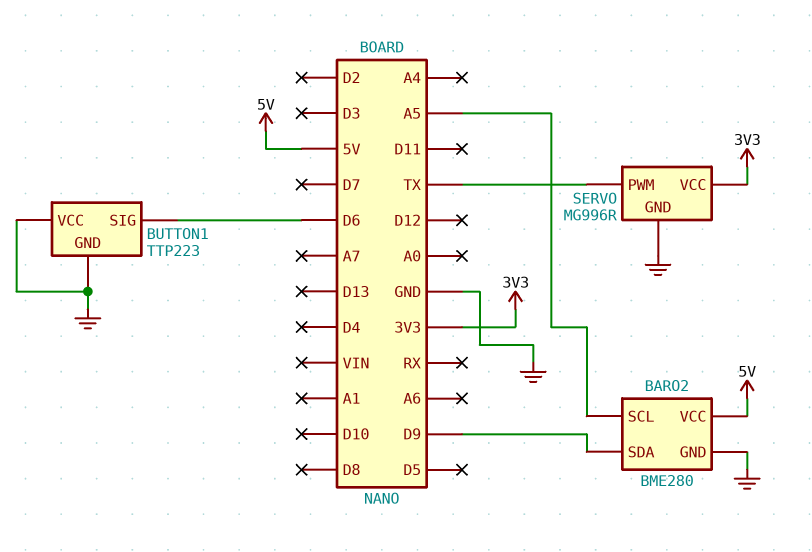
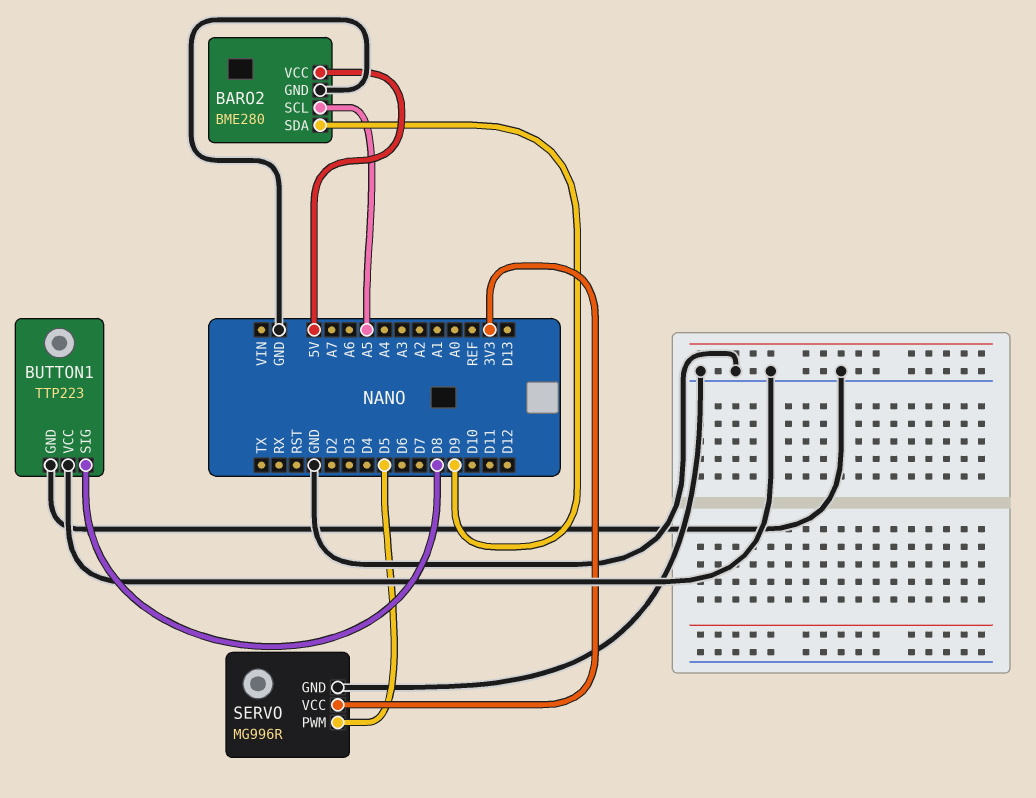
BUTTON1 pin SIG: D6 -> D8
SERVO pin PWM: TX -> D5

